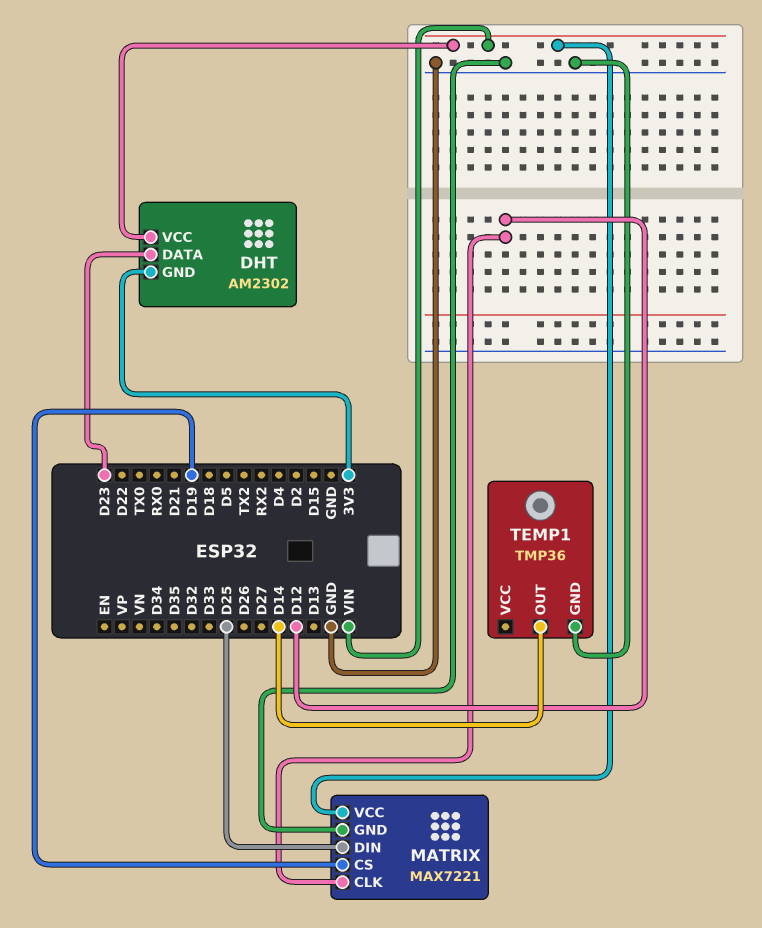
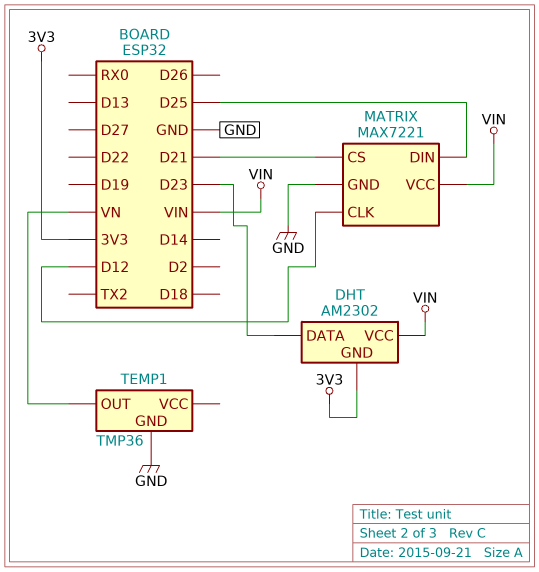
MATRIX pin CS: D19 -> D21
TEMP1 pin OUT: D14 -> VN

